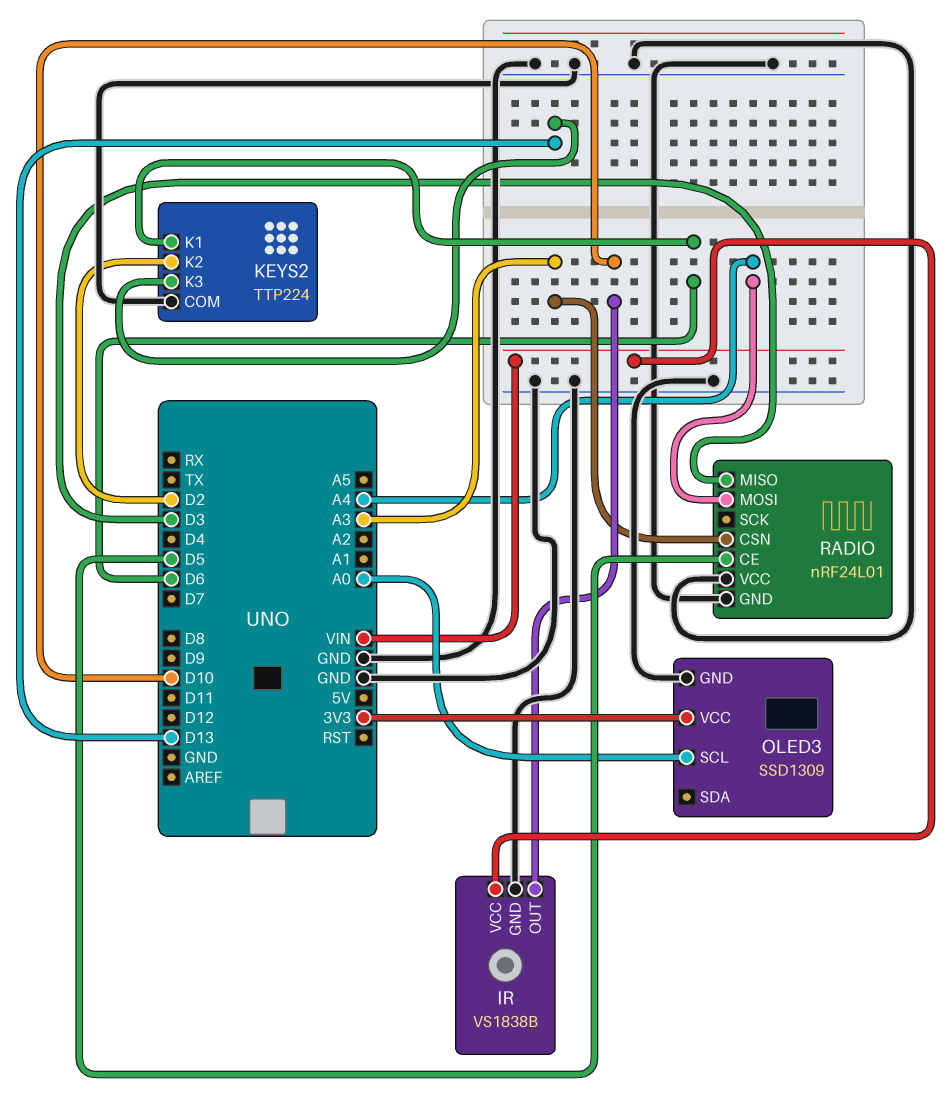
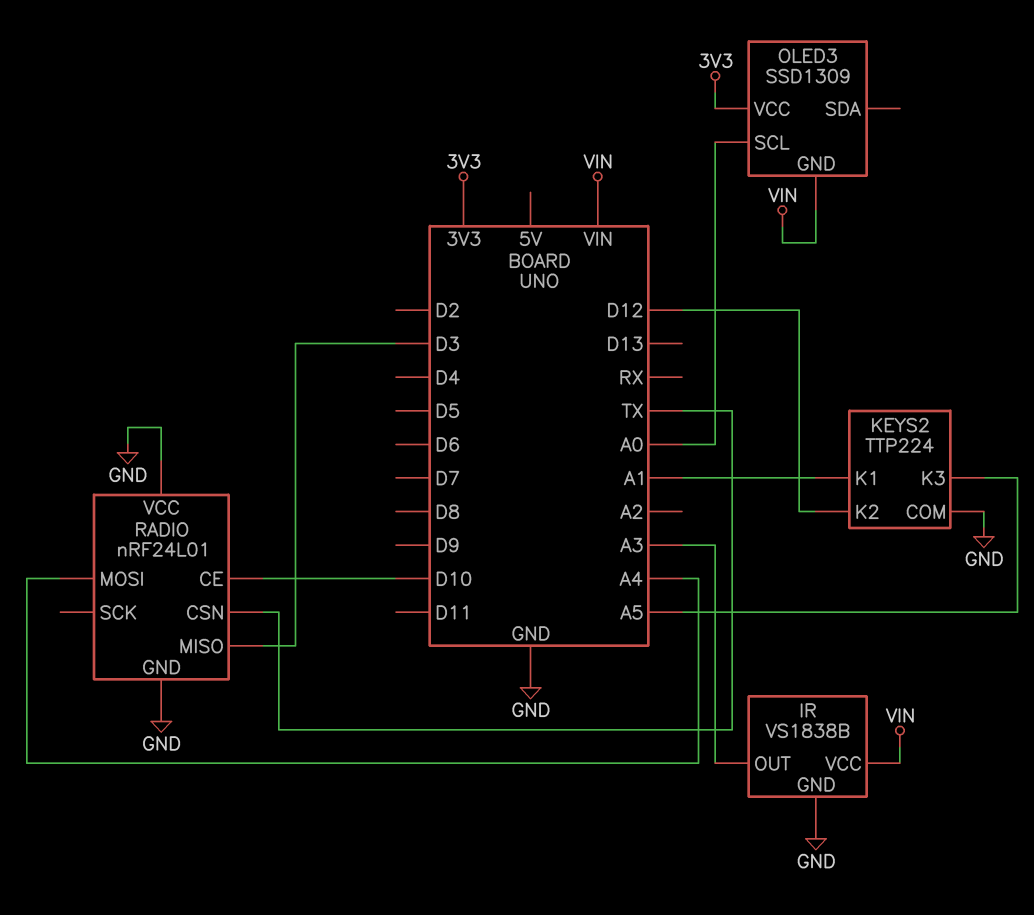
IR pin OUT: D10 -> A3
KEYS2 pin K1: D6 -> A1
KEYS2 pin K2: D2 -> D12
KEYS2 pin K3: D13 -> A5
OLED3 pin GND: GND -> VIN
RADIO pin CE: D5 -> D10
RADIO pin CSN: A3 -> TX

